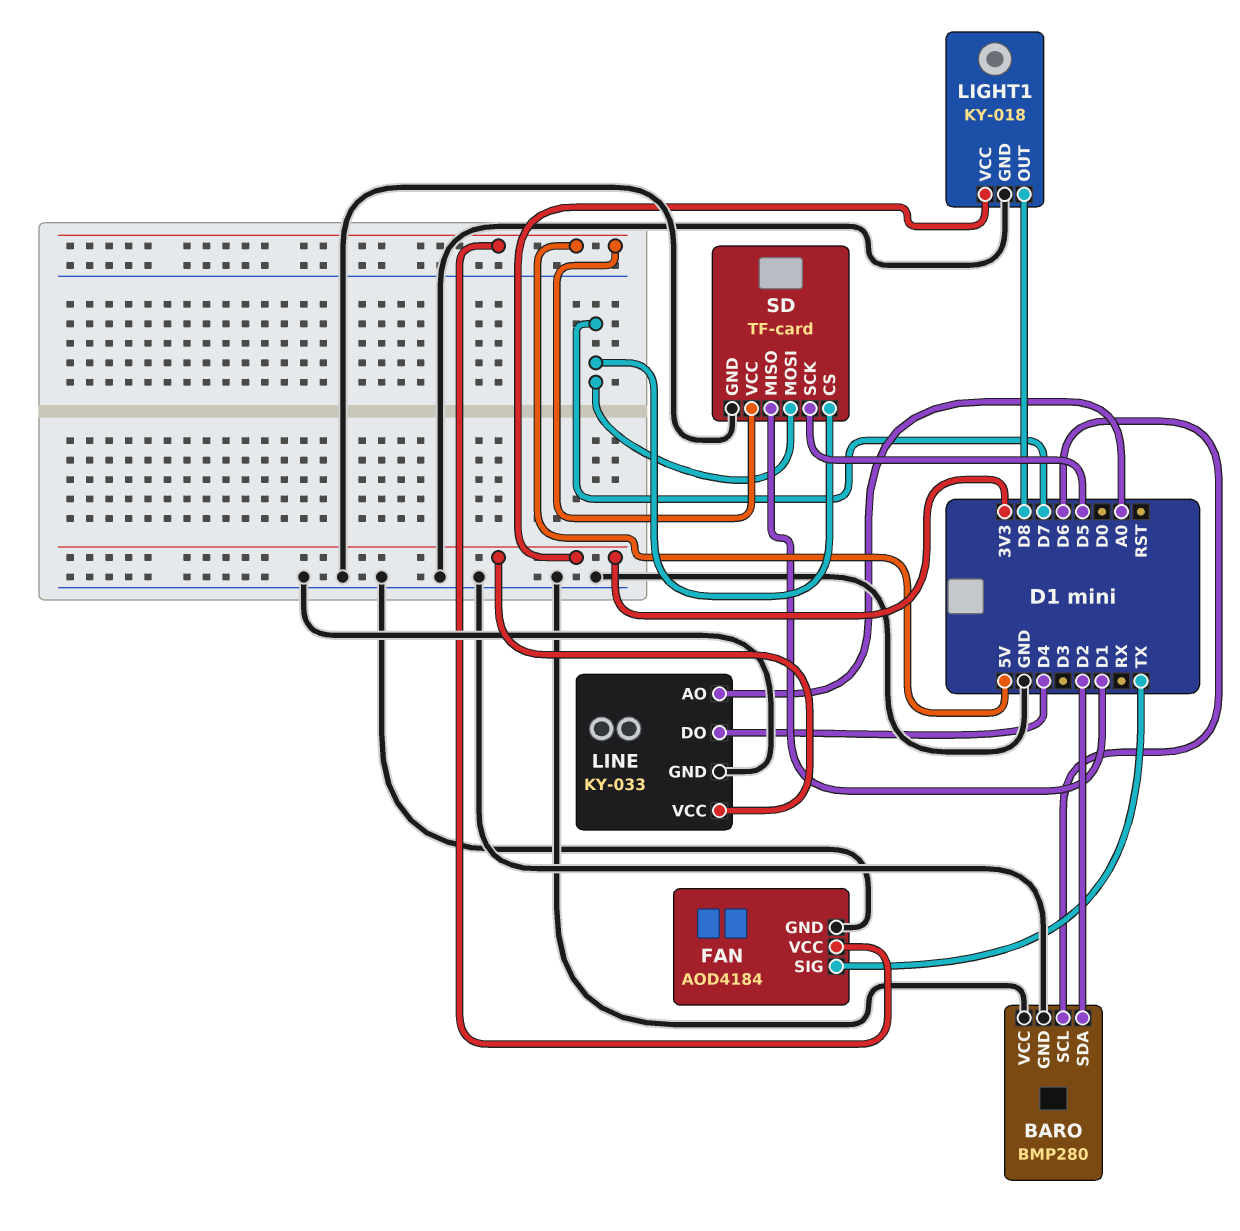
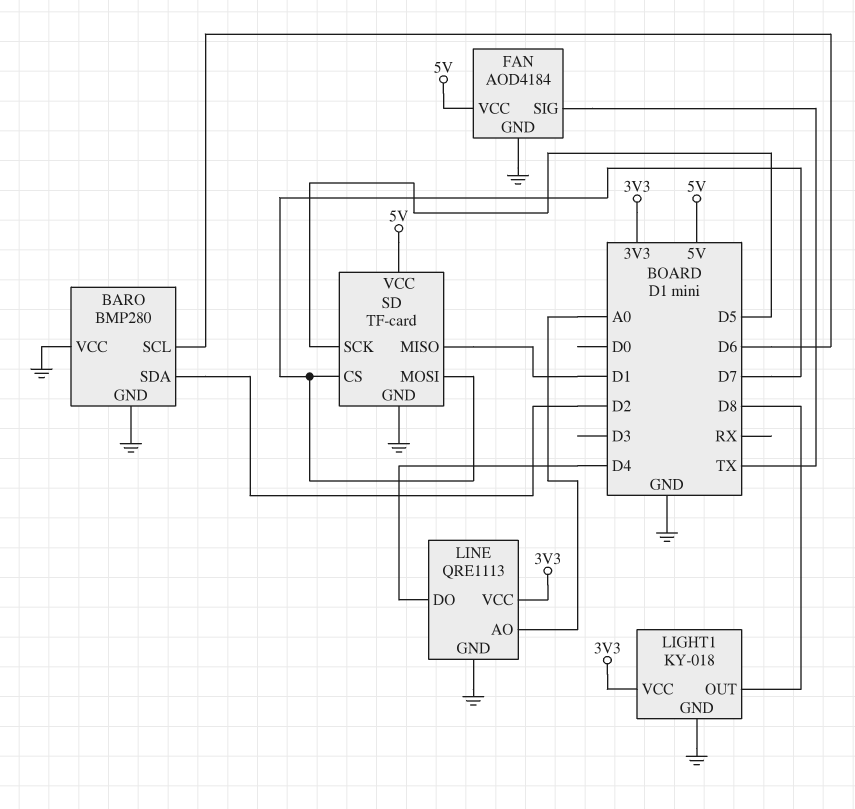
LINE: KY-033 -> QRE1113

